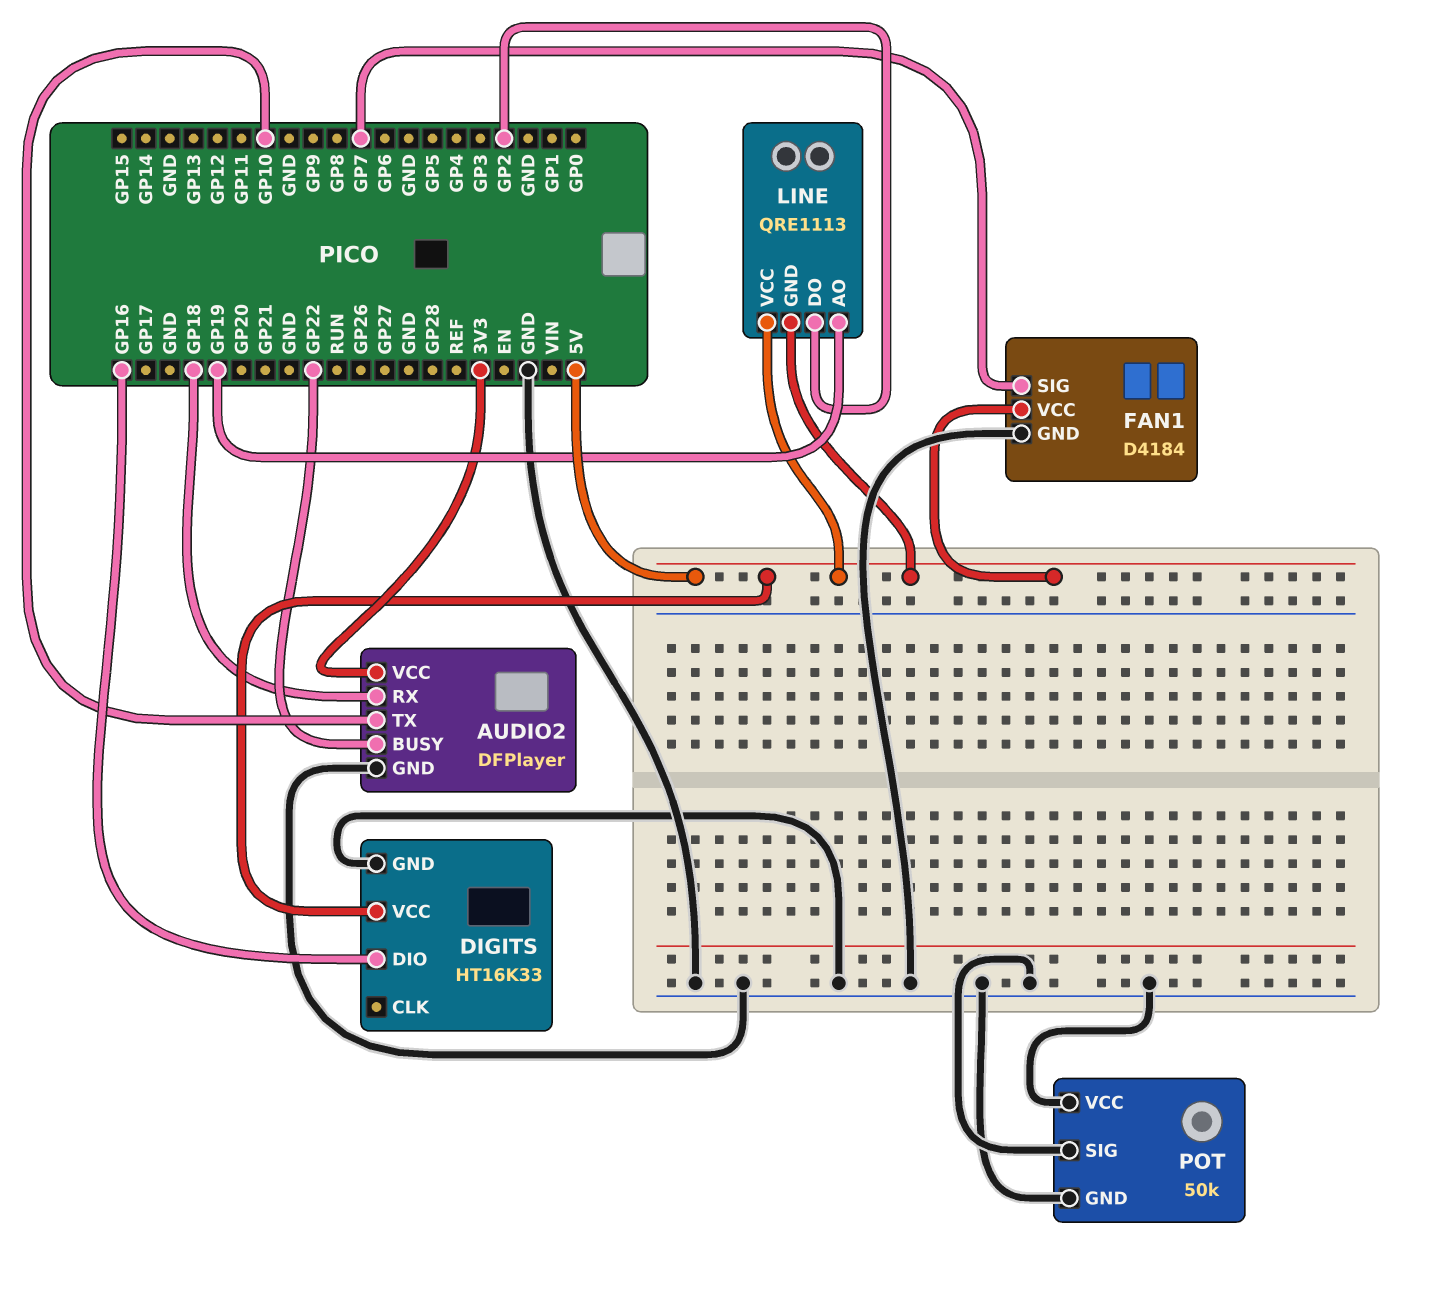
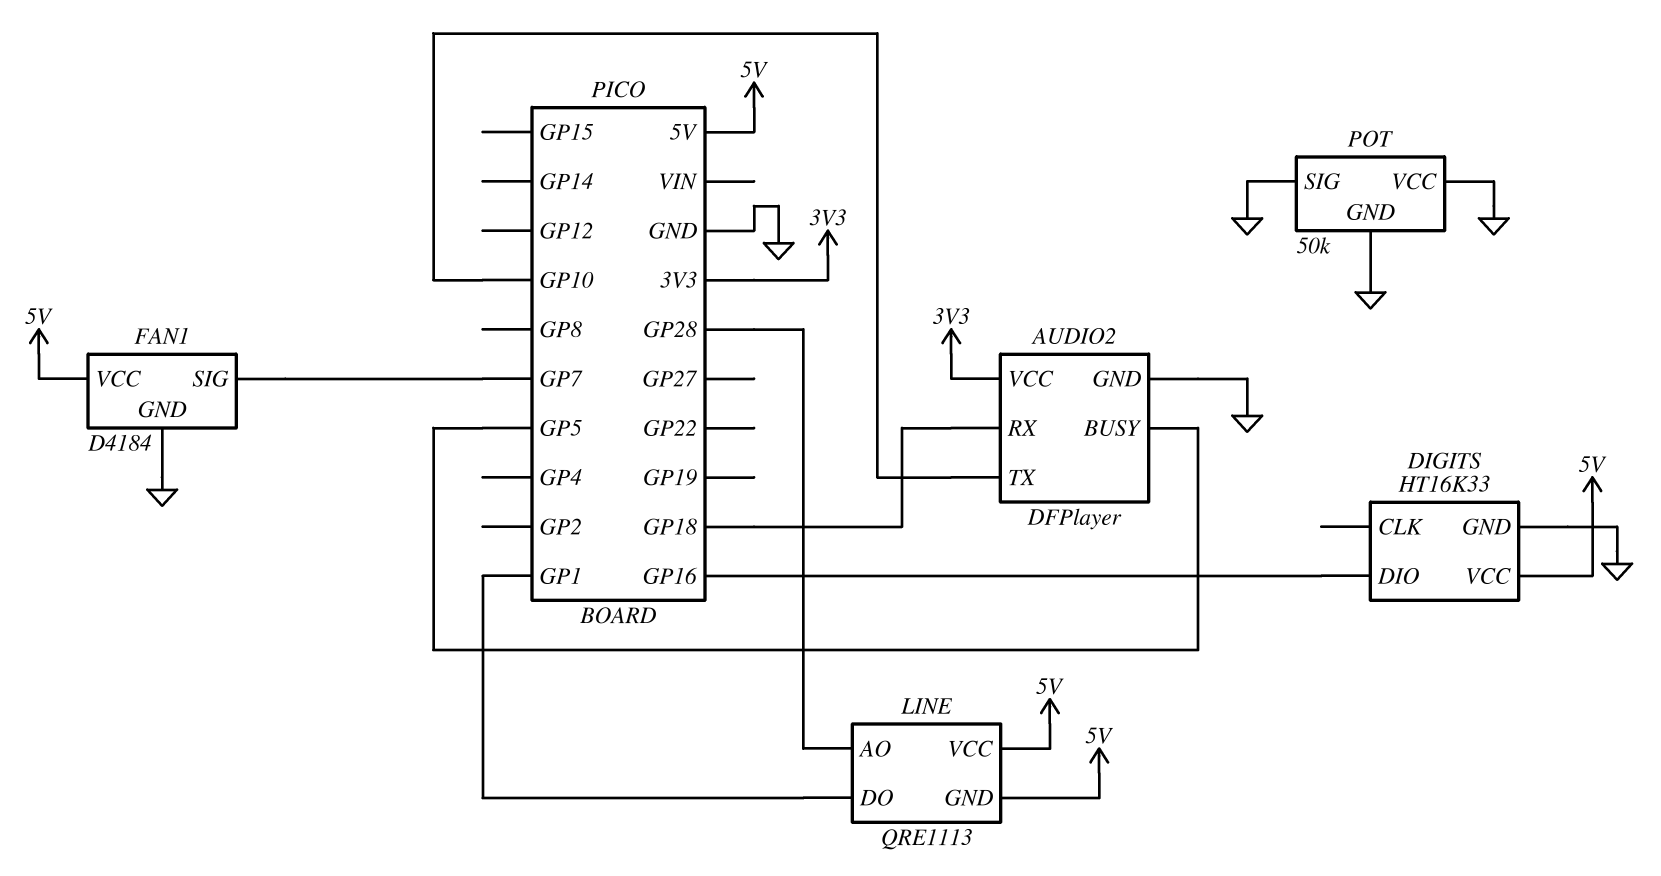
AUDIO2 pin BUSY: GP22 -> GP5
LINE pin AO: GP19 -> GP28
LINE pin DO: GP2 -> GP1

